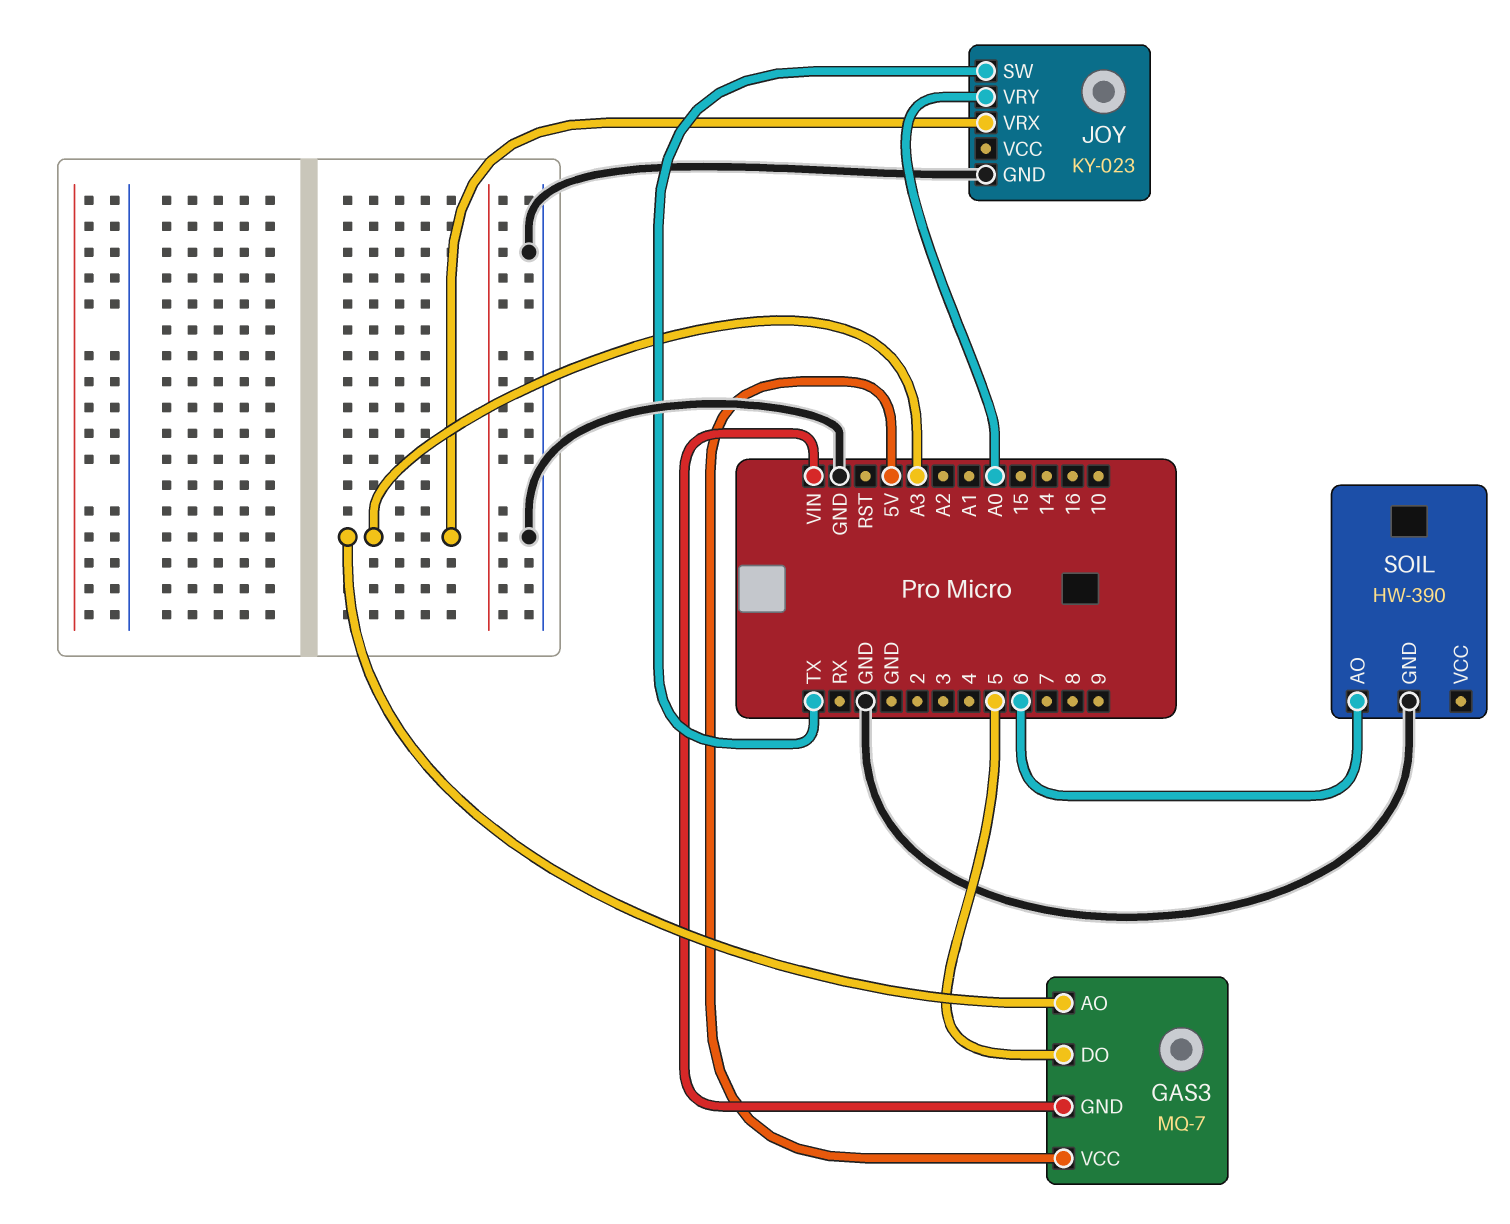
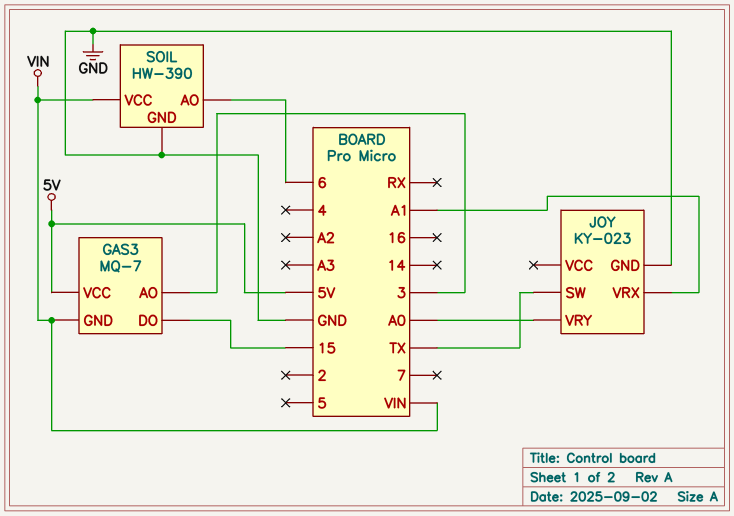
GAS3 pin AO: A3 -> 3
GAS3 pin DO: 5 -> 15
JOY pin VRX: A3 -> A1
SOIL pin VCC: none -> VIN

